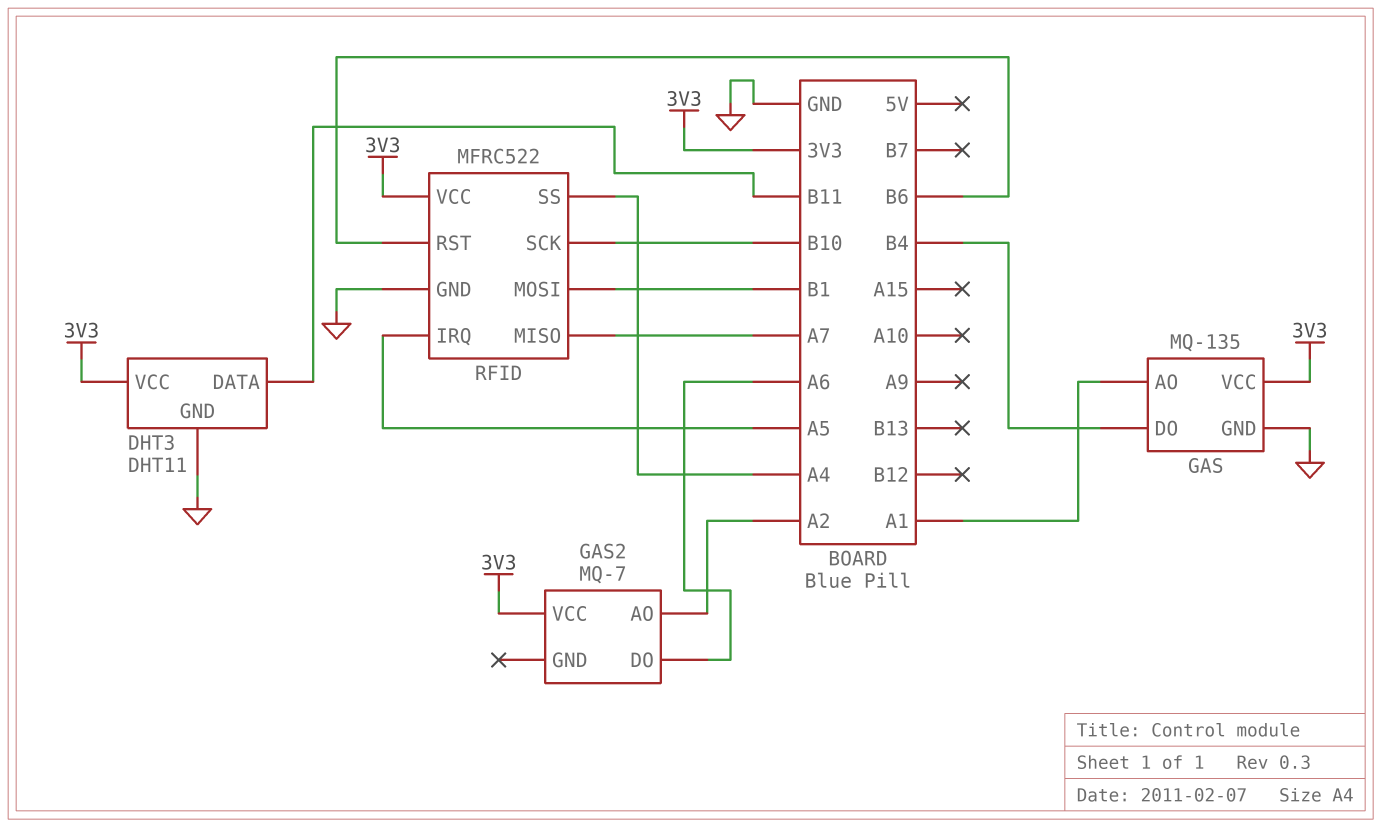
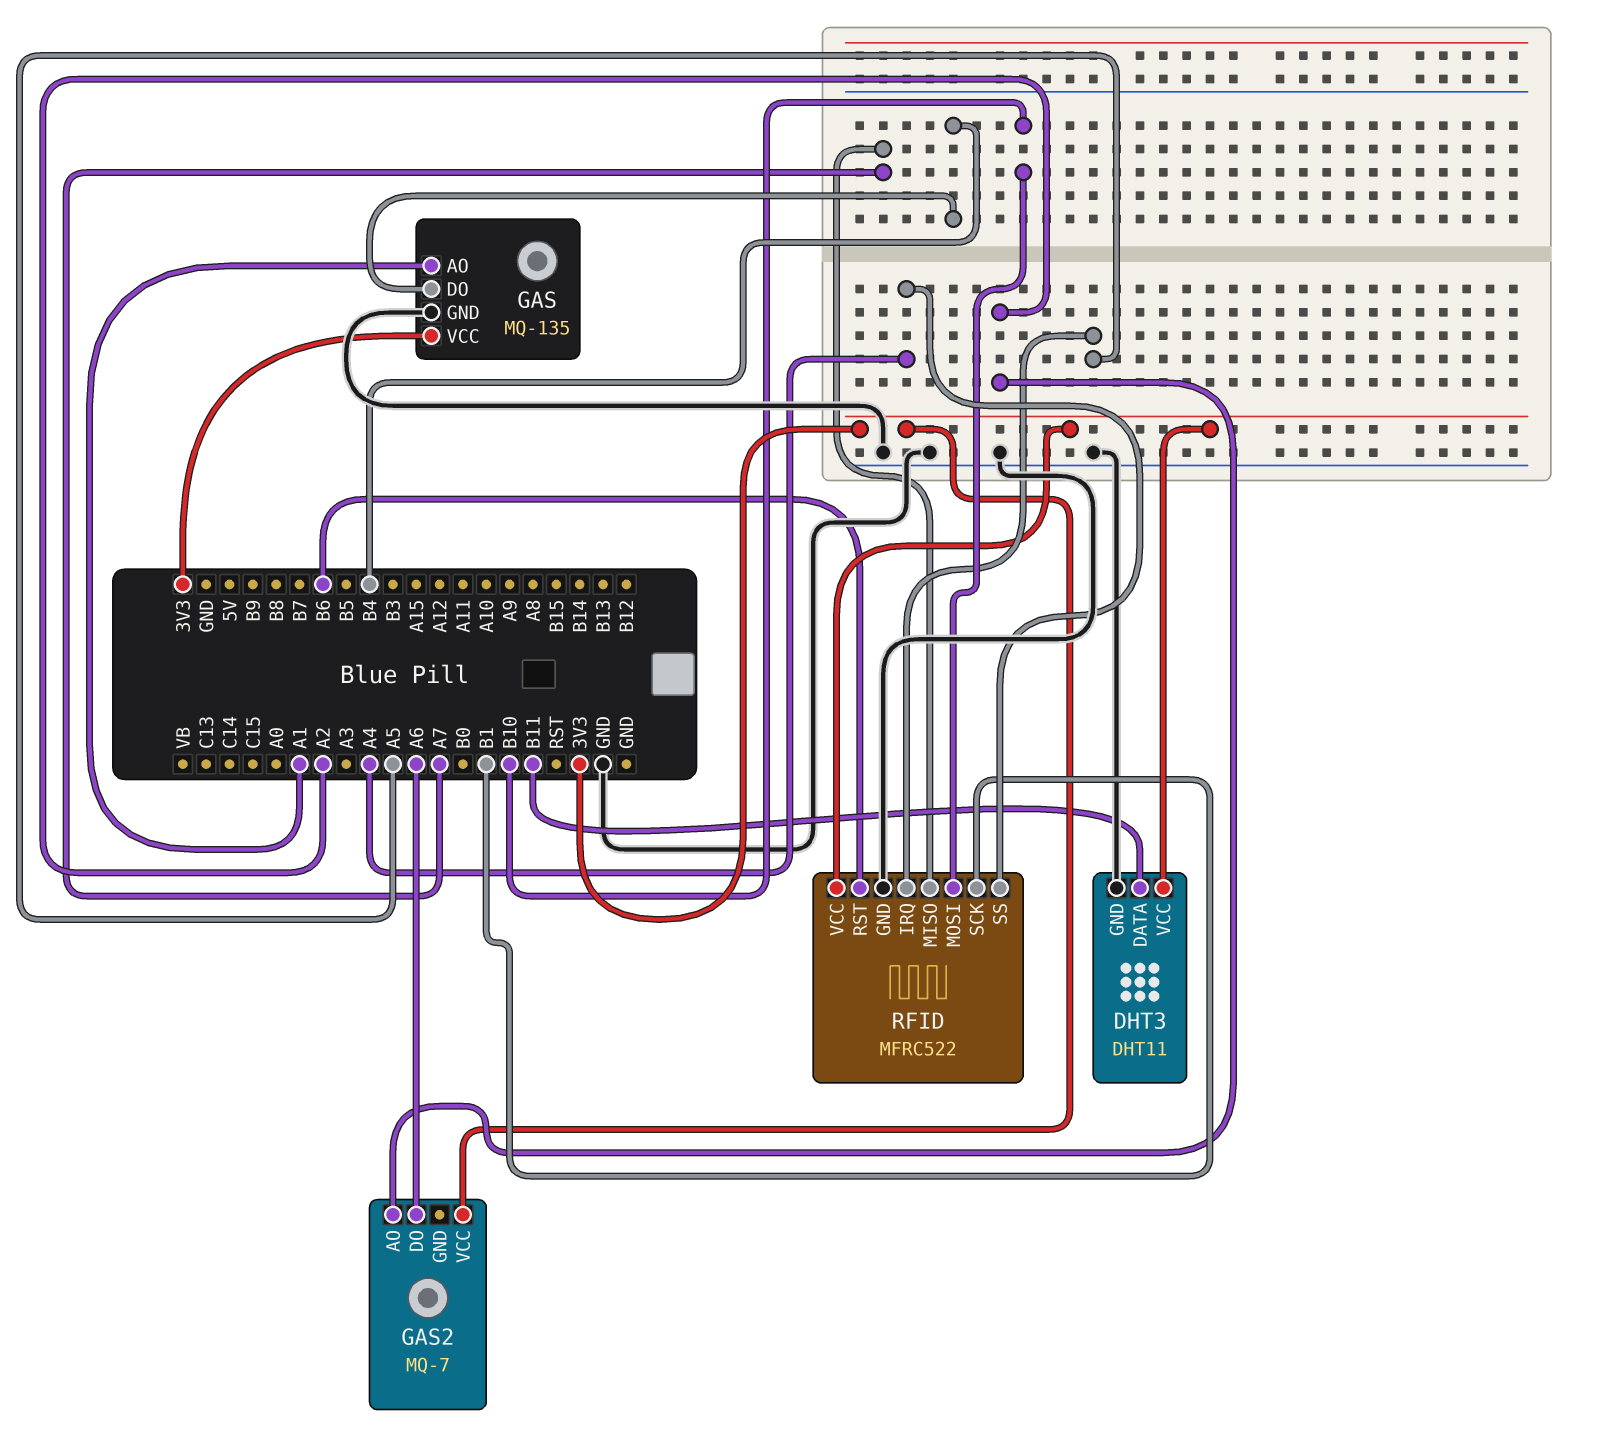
RFID pin MOSI: B1 -> B10
RFID pin SCK: B10 -> B1

